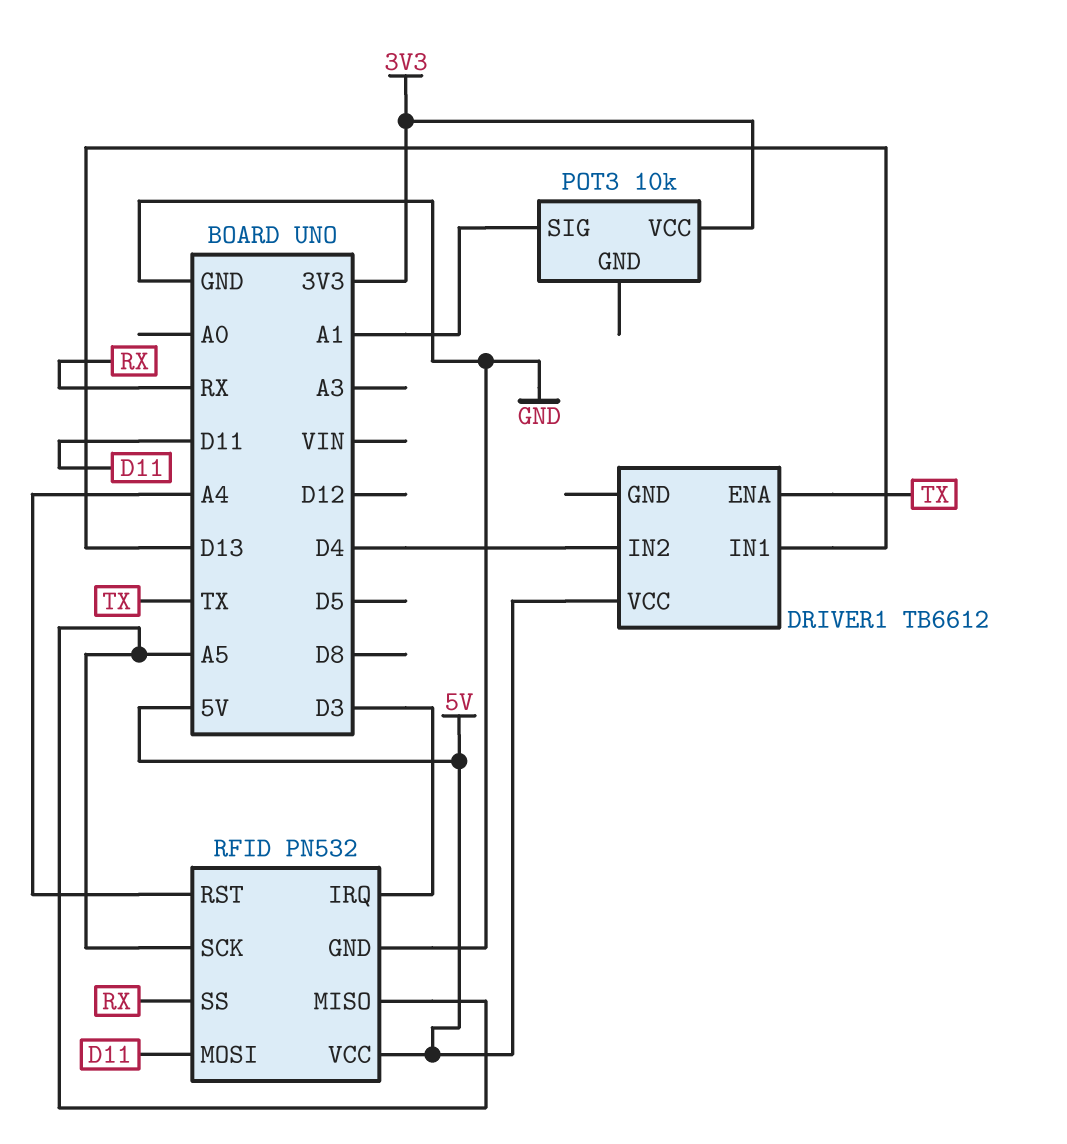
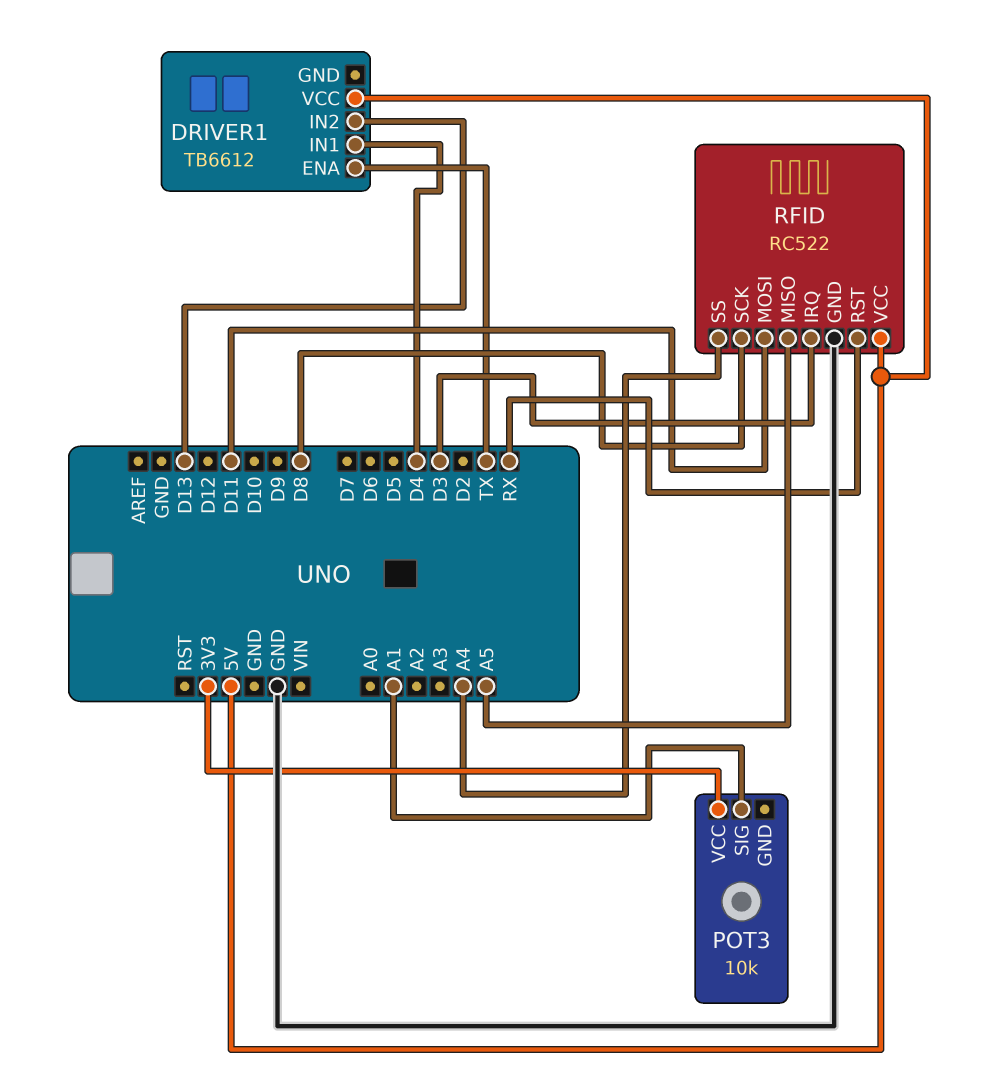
DRIVER1 pin IN1: D13 -> D4
DRIVER1 pin IN2: D4 -> D13
RFID: PN532 -> RC522
RFID pin RST: A4 -> RX
RFID pin SCK: A5 -> D8
RFID pin SS: RX -> A4

